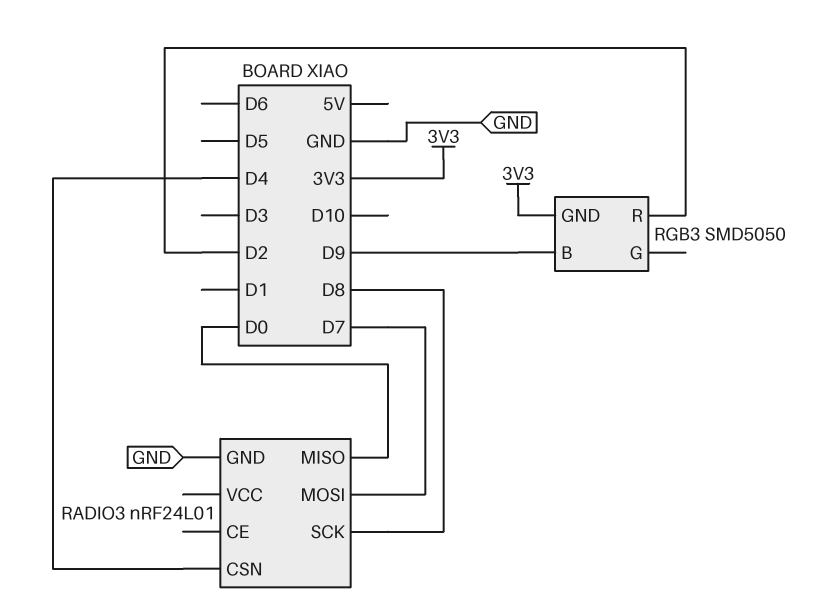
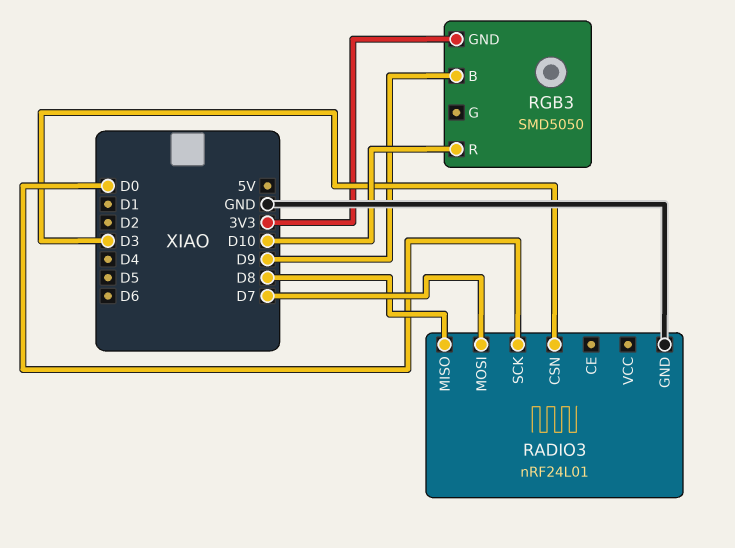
RADIO3 pin CSN: D4 -> D3
RADIO3 pin MISO: D0 -> D8
RADIO3 pin SCK: D8 -> D0
RGB3 pin R: D2 -> D10

